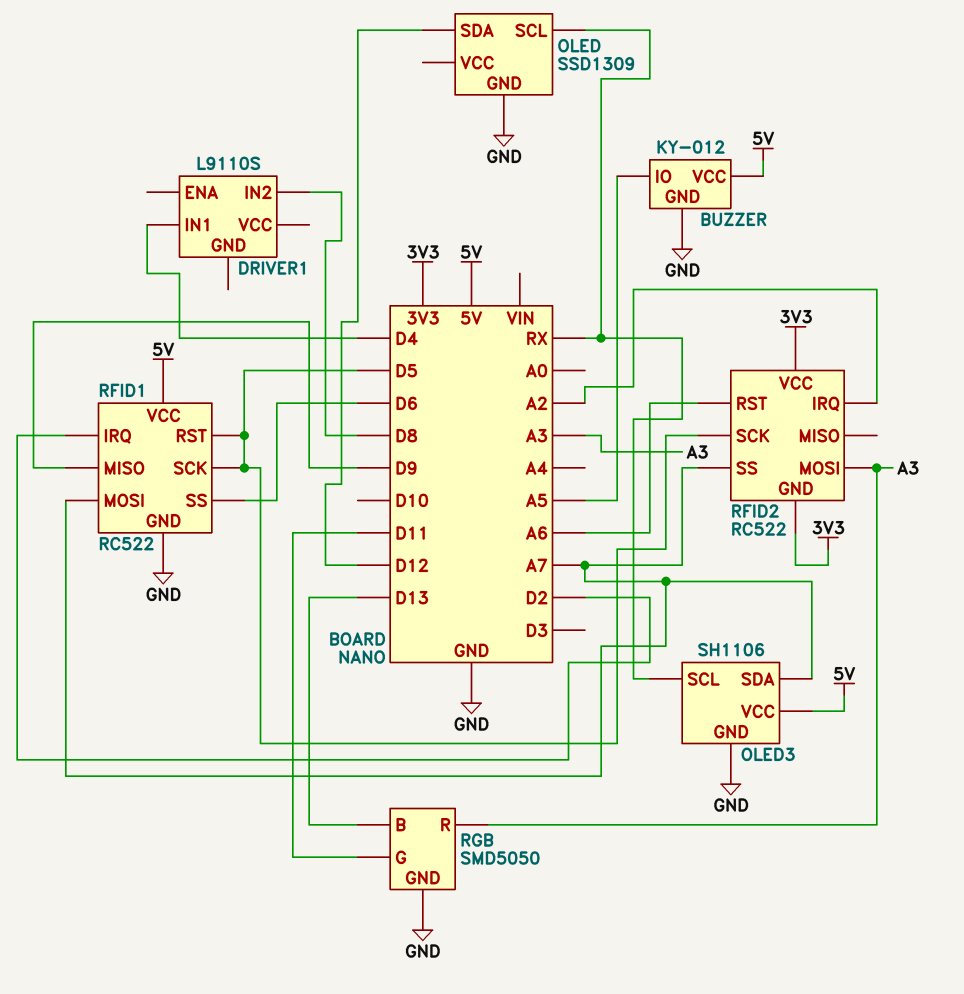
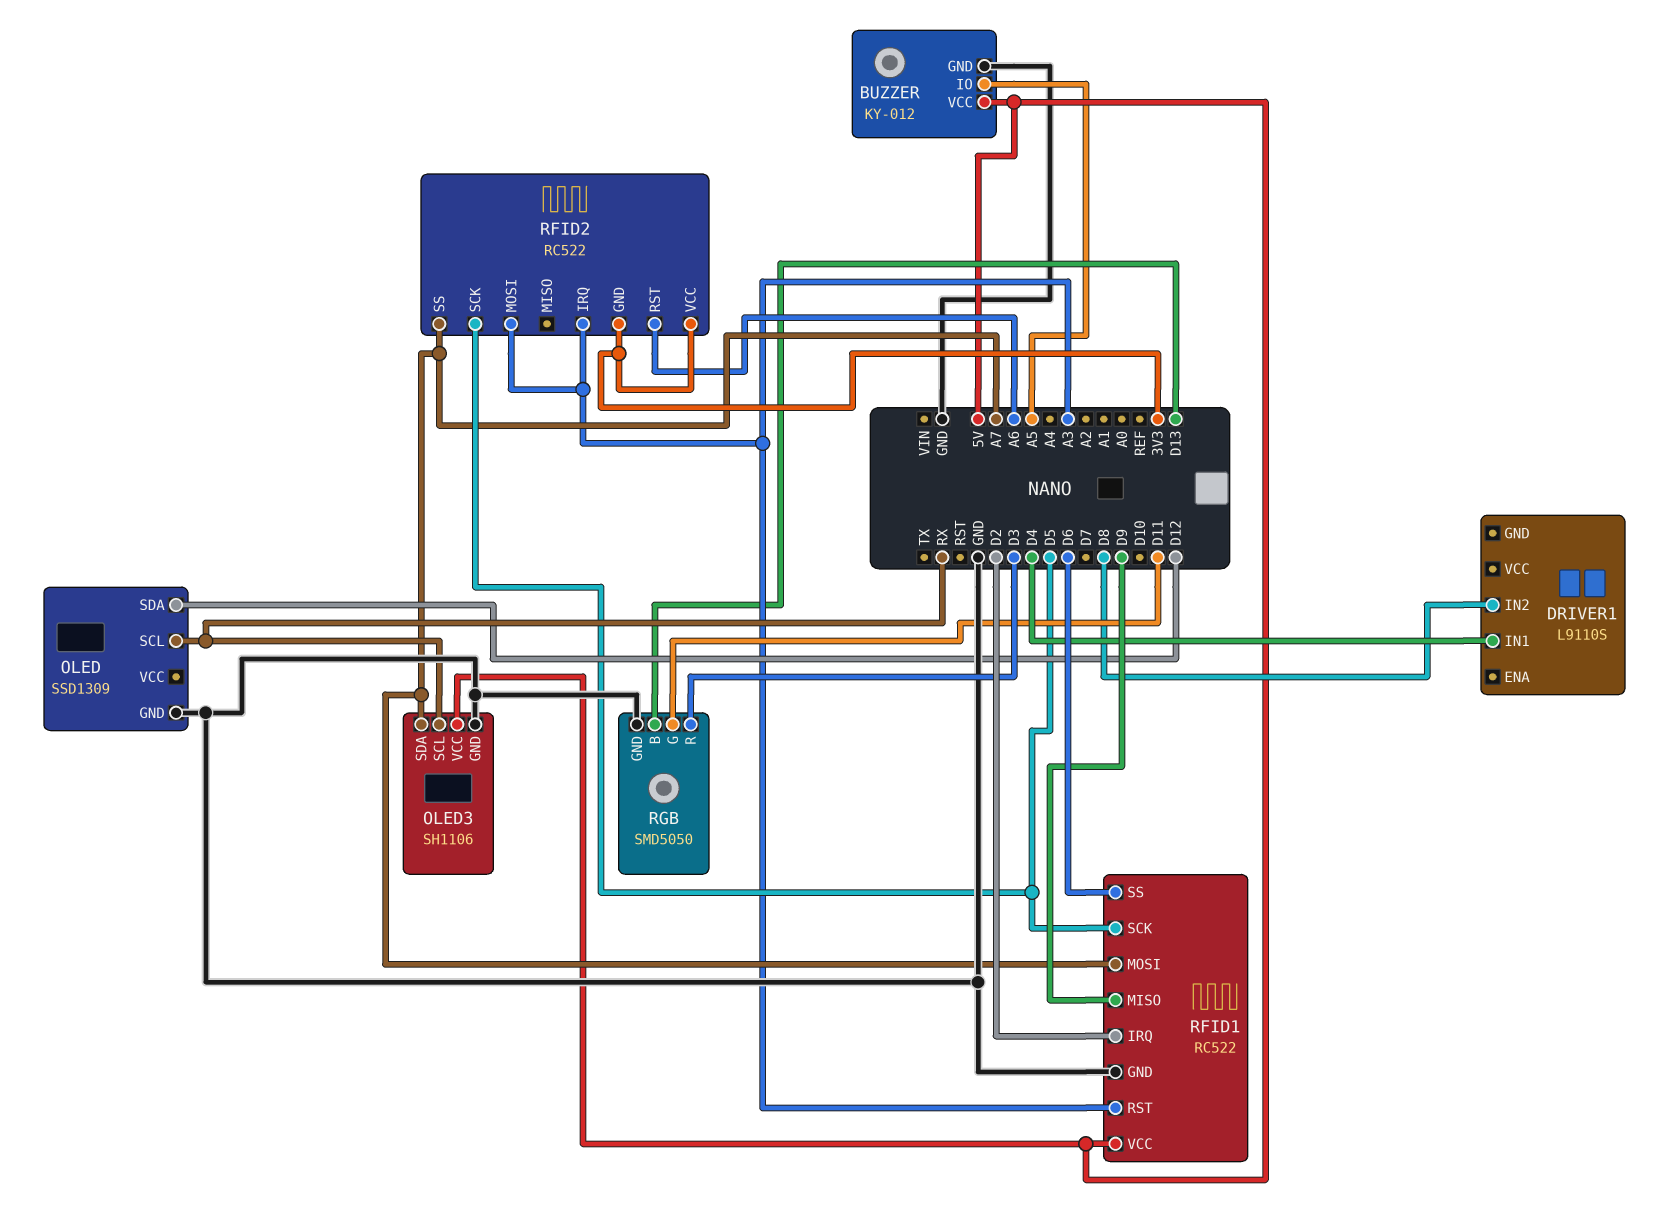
RFID1 pin RST: D5 -> A3
RFID2 pin IRQ: A2 -> A3
RGB pin R: A3 -> D3

